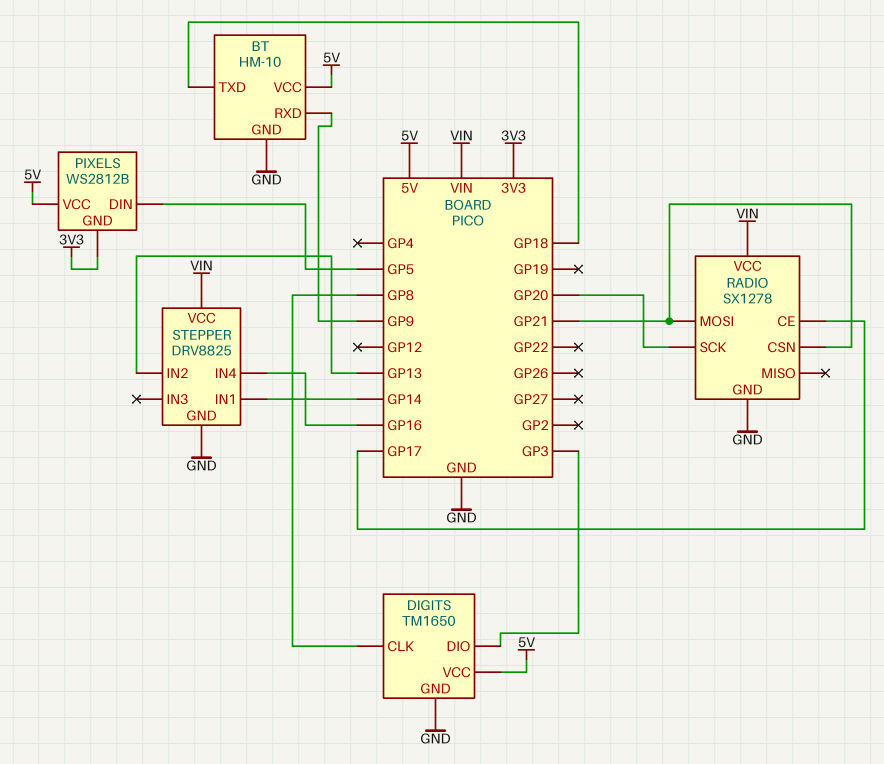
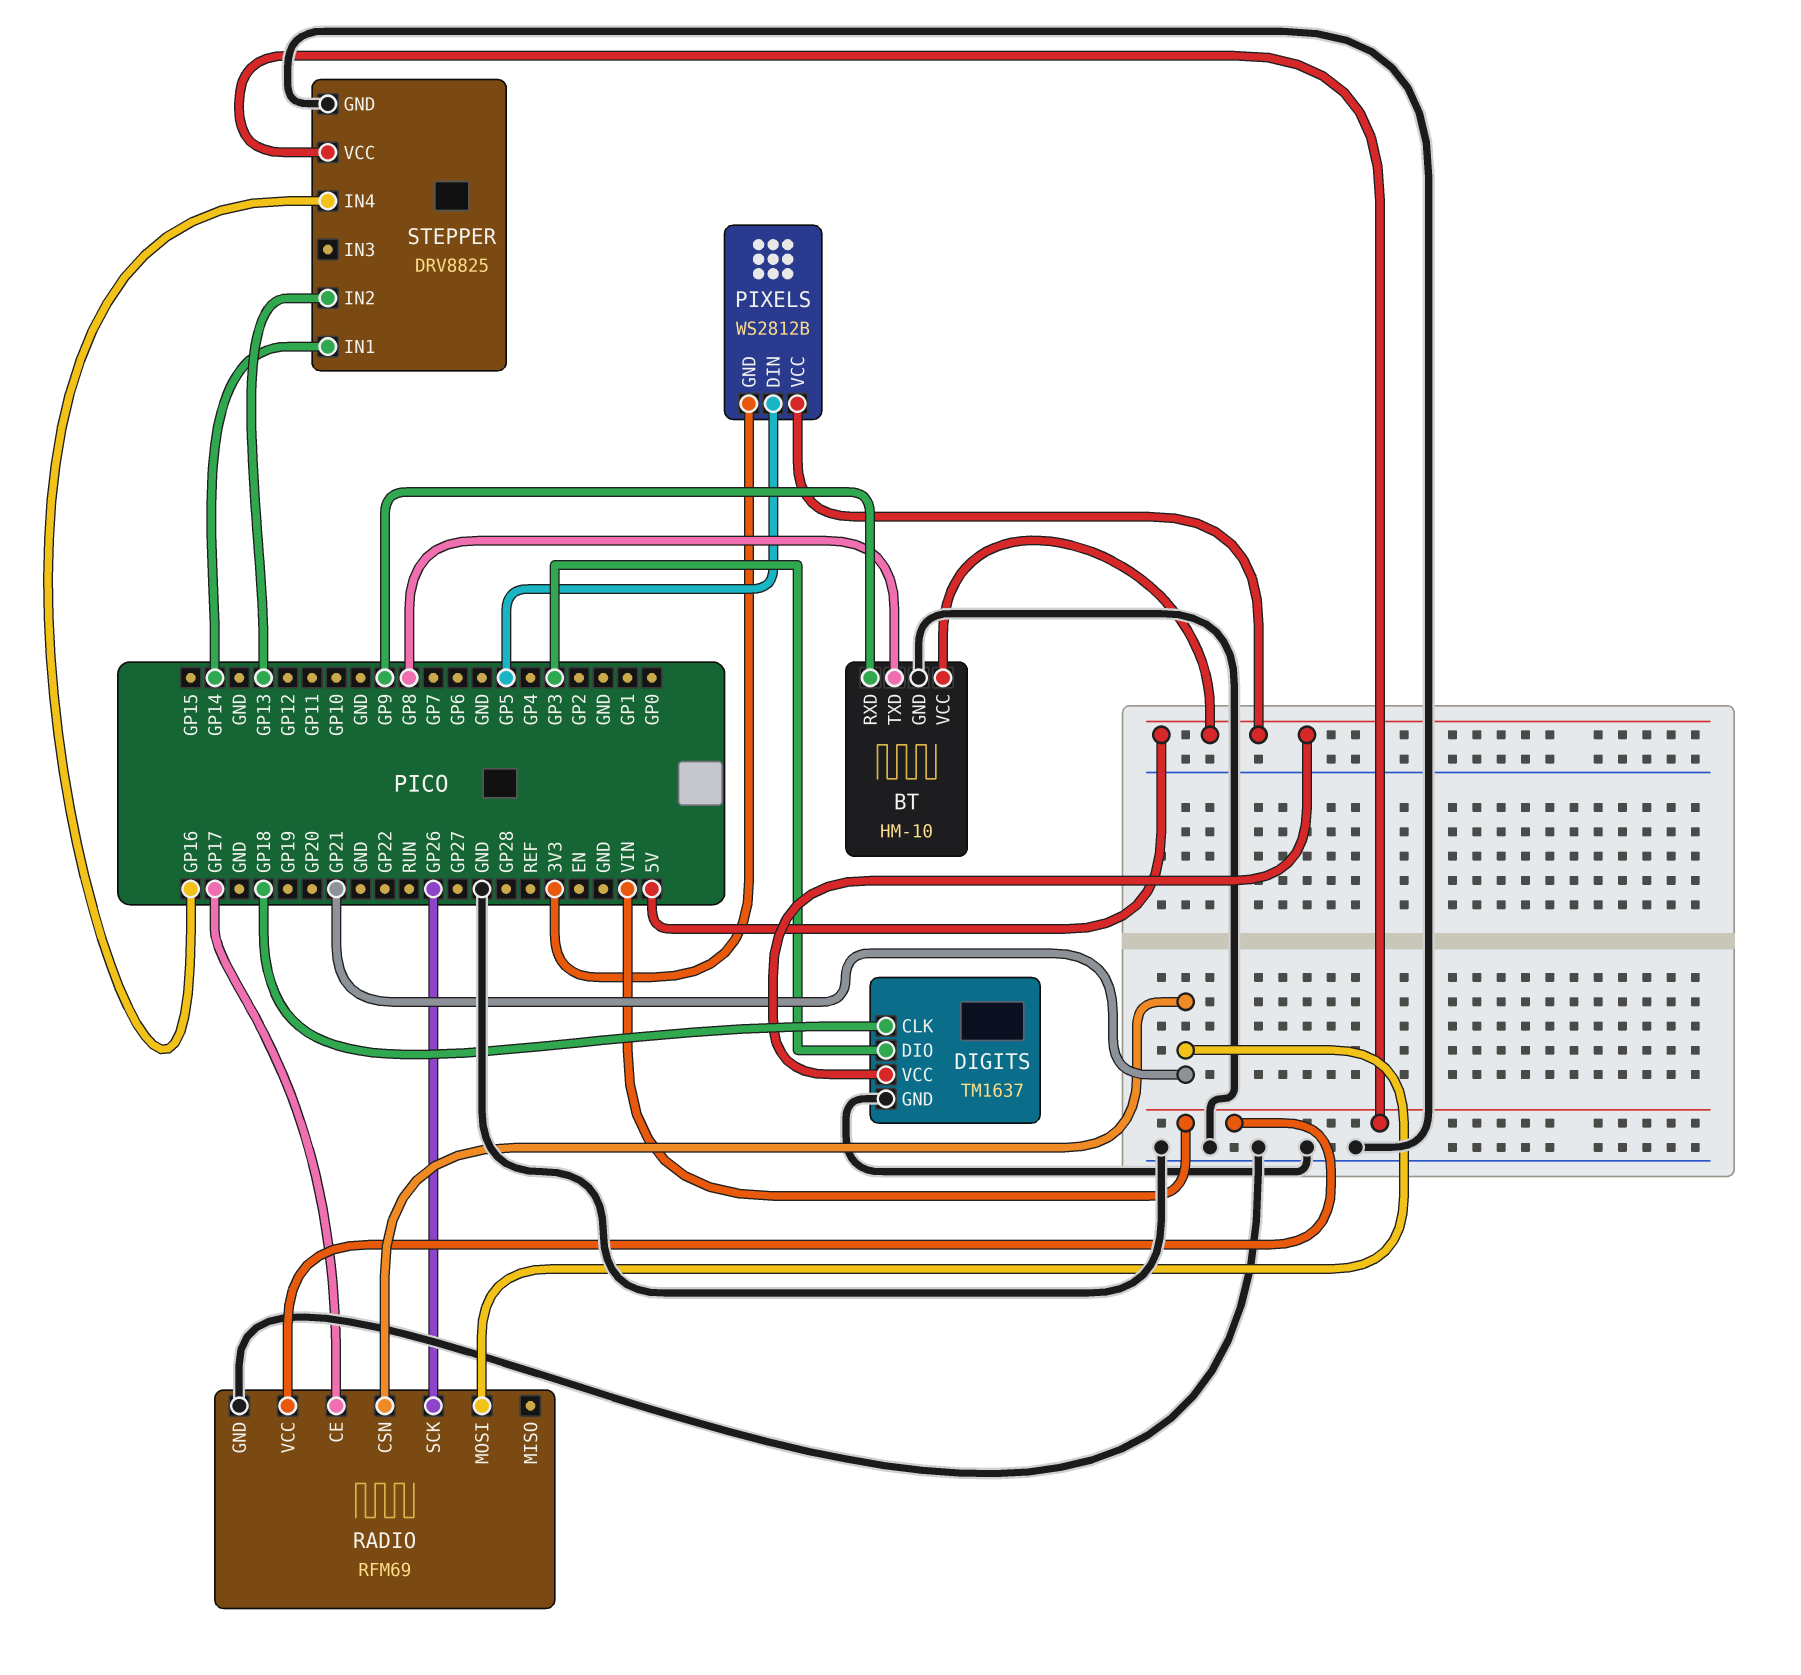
BT pin TXD: GP18 -> GP8
DIGITS: TM1650 -> TM1637
DIGITS pin CLK: GP8 -> GP18
RADIO: SX1278 -> RFM69
RADIO pin SCK: GP20 -> GP26

